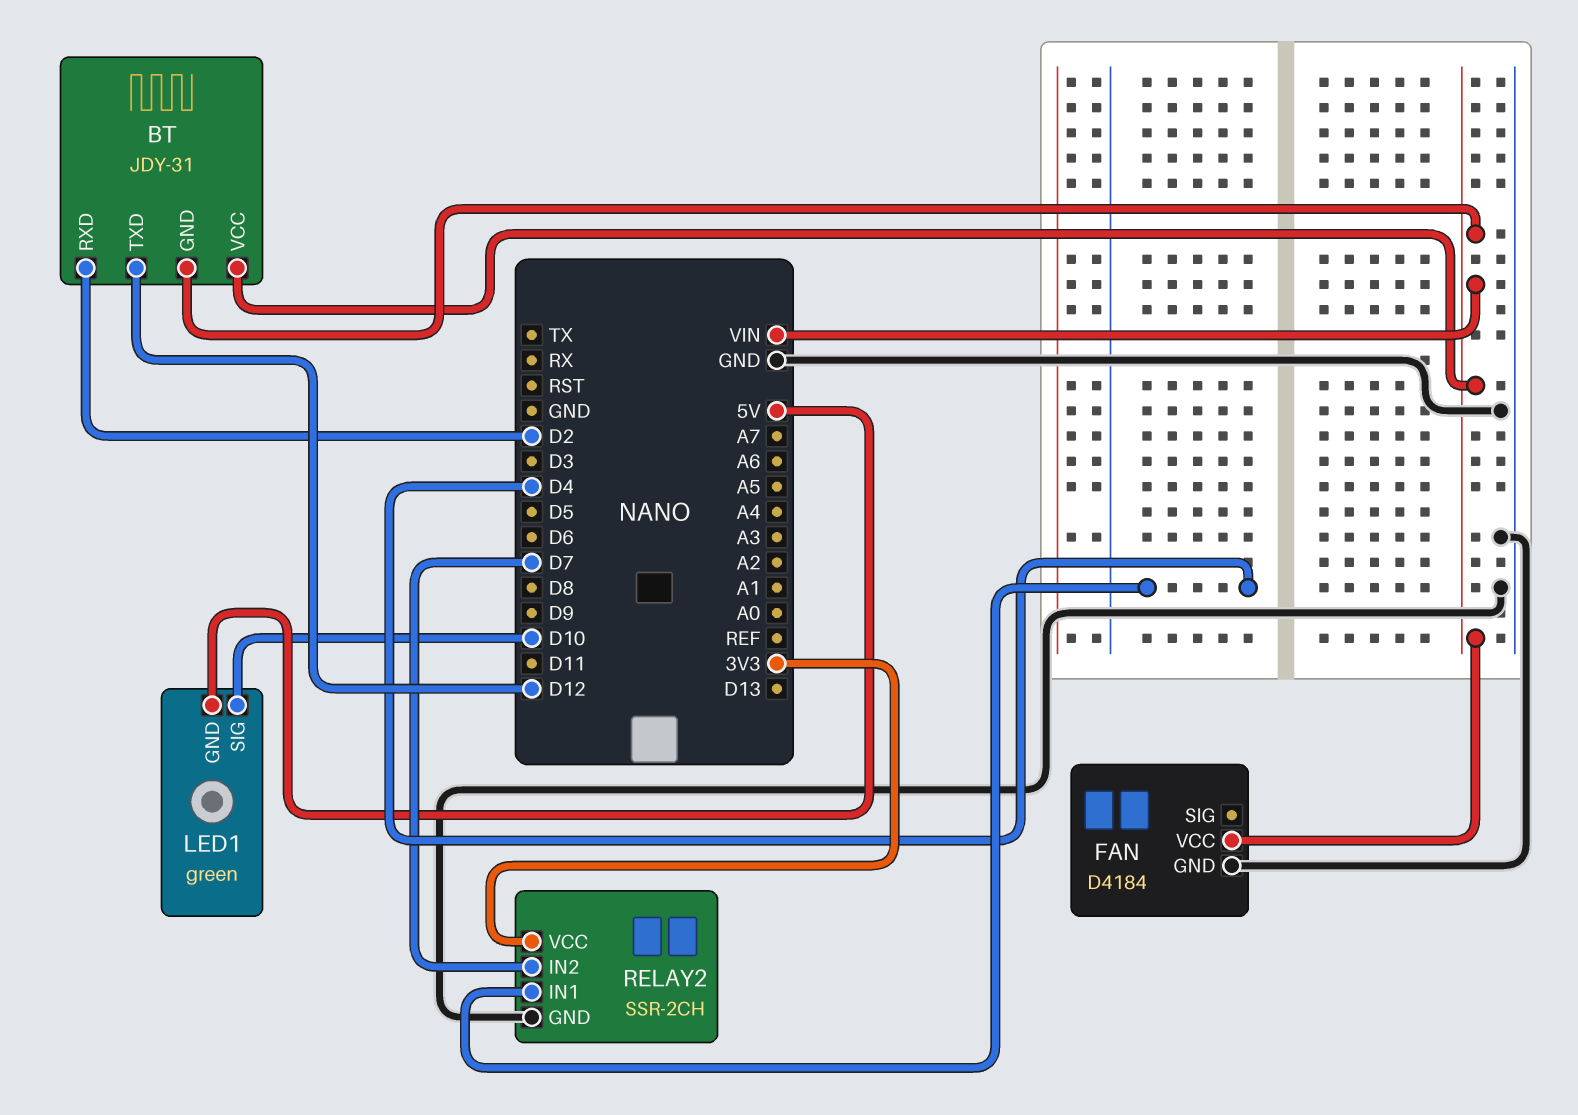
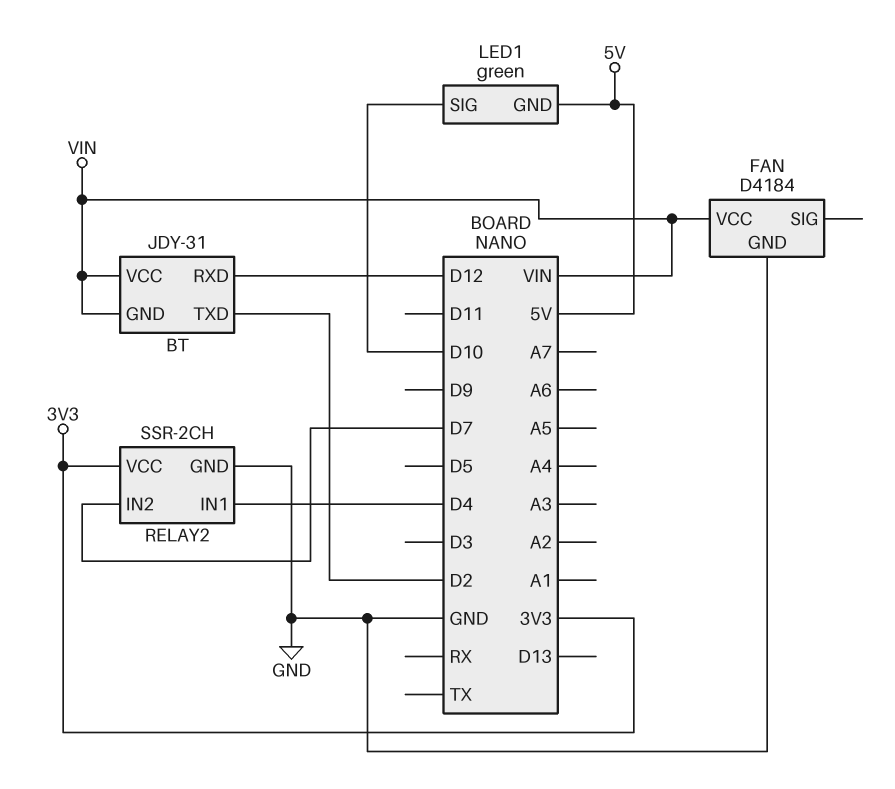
BT pin RXD: D2 -> D12
BT pin TXD: D12 -> D2

